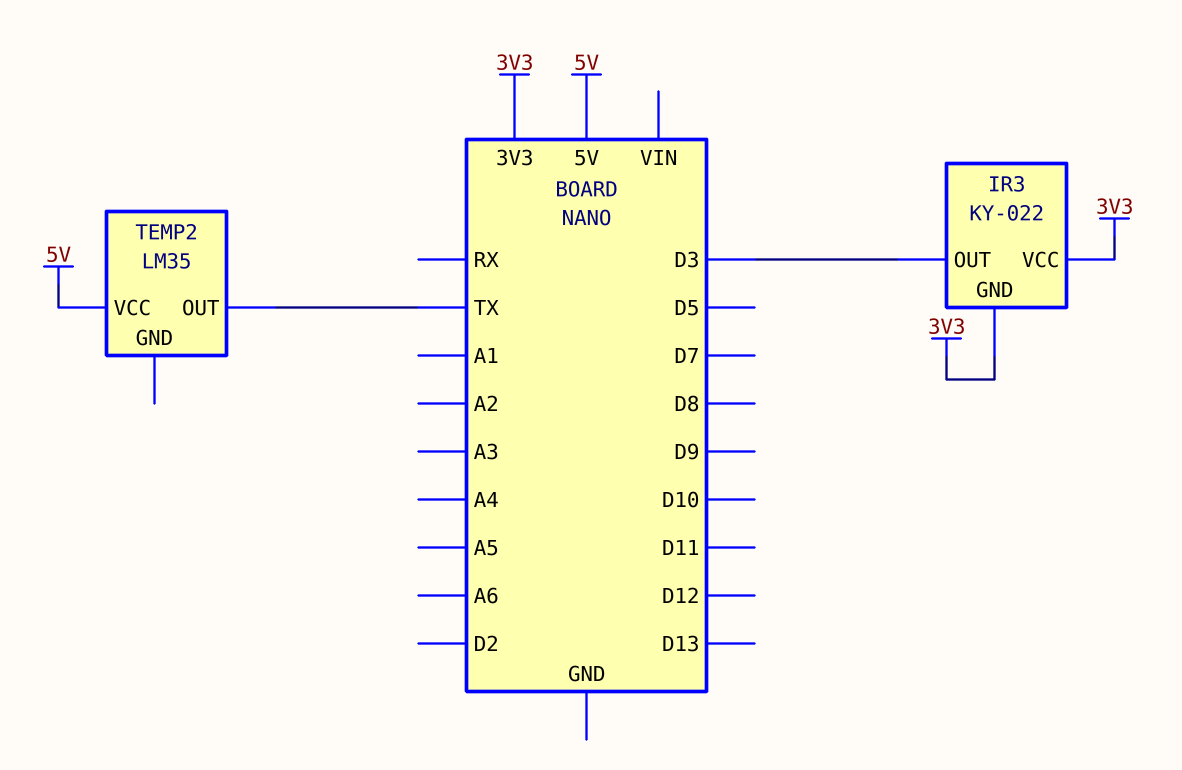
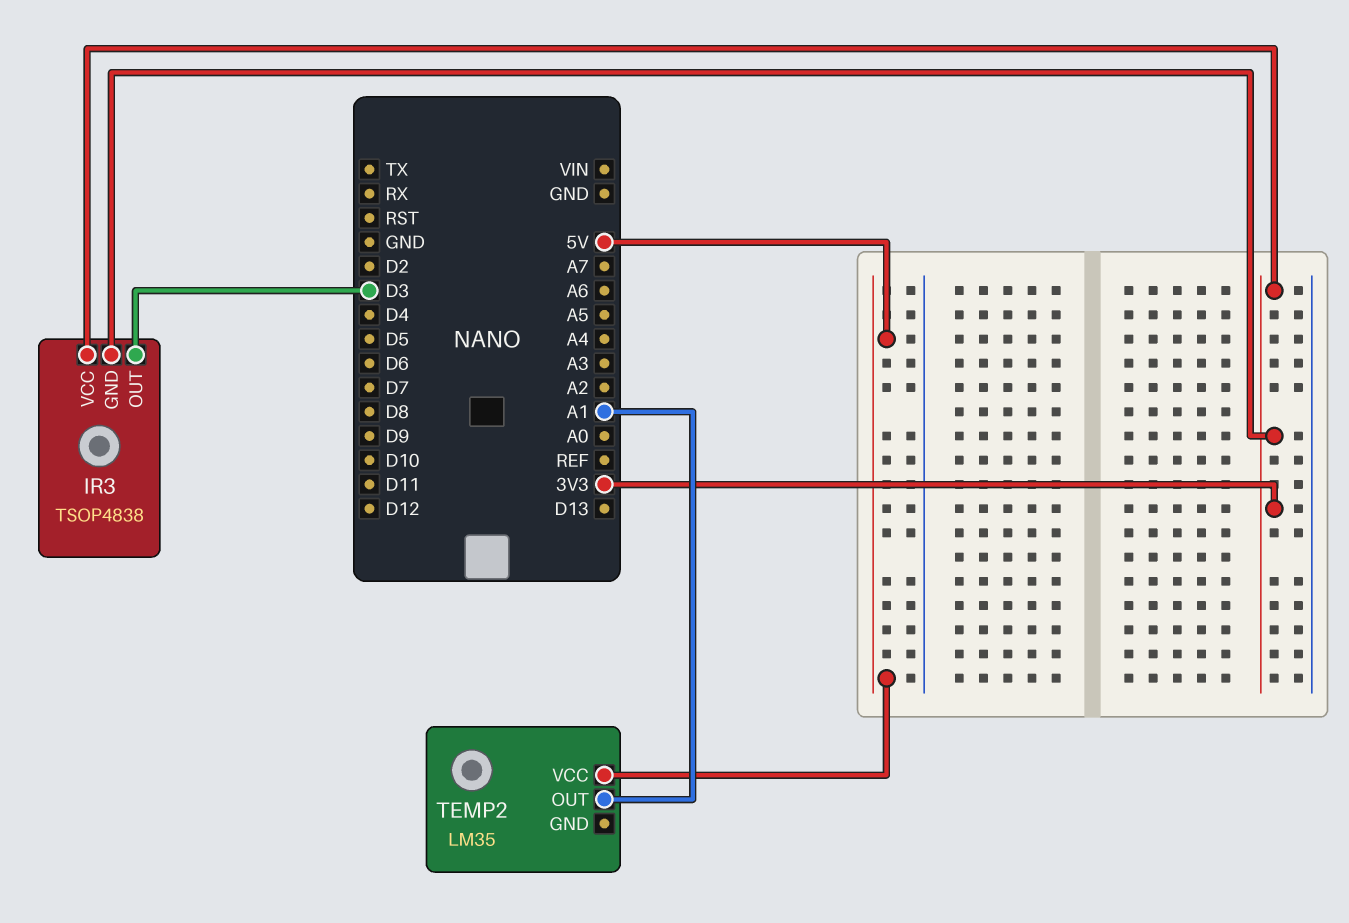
IR3: KY-022 -> TSOP4838
TEMP2 pin OUT: TX -> A1

